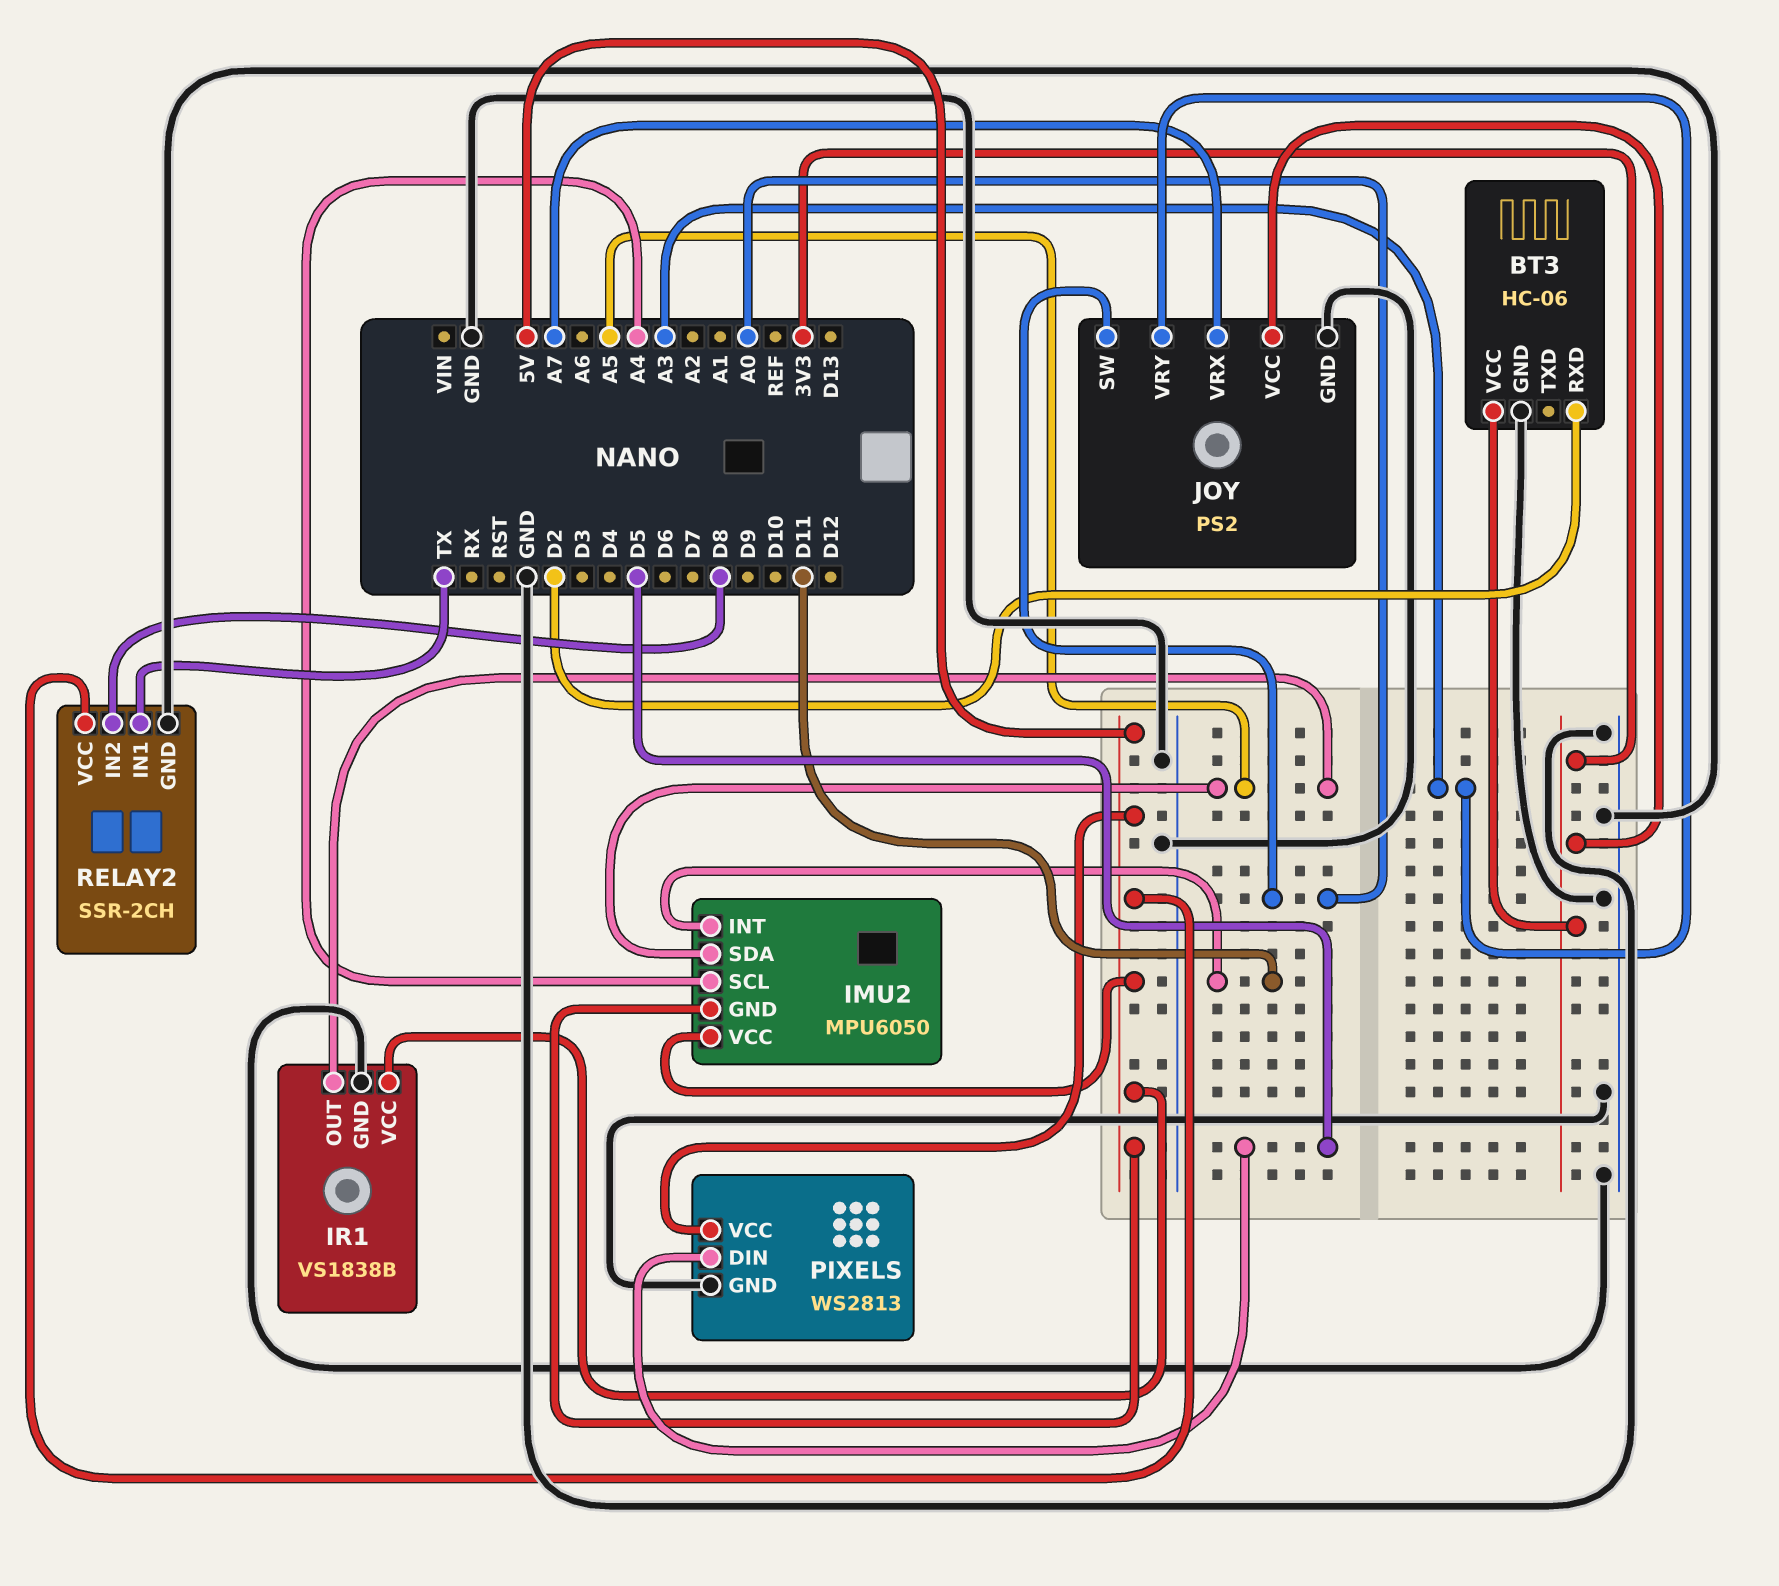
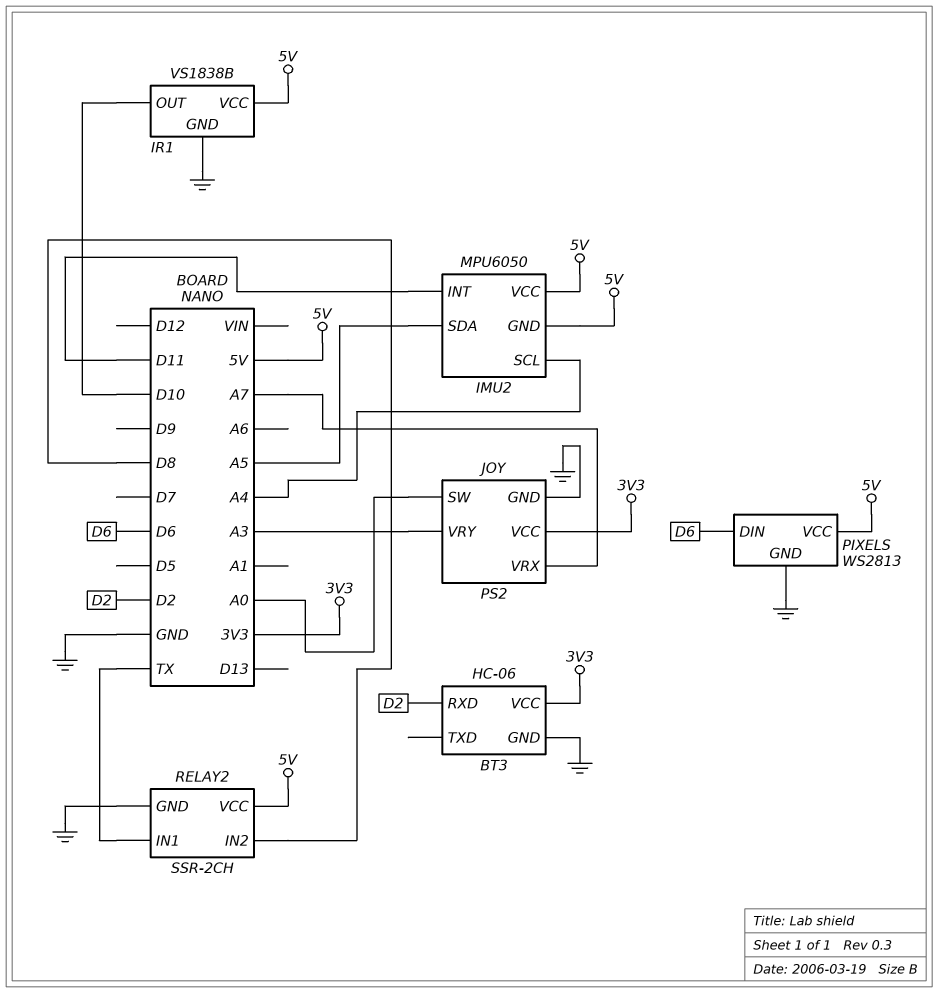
IR1 pin OUT: A5 -> D10
PIXELS pin DIN: D5 -> D6

